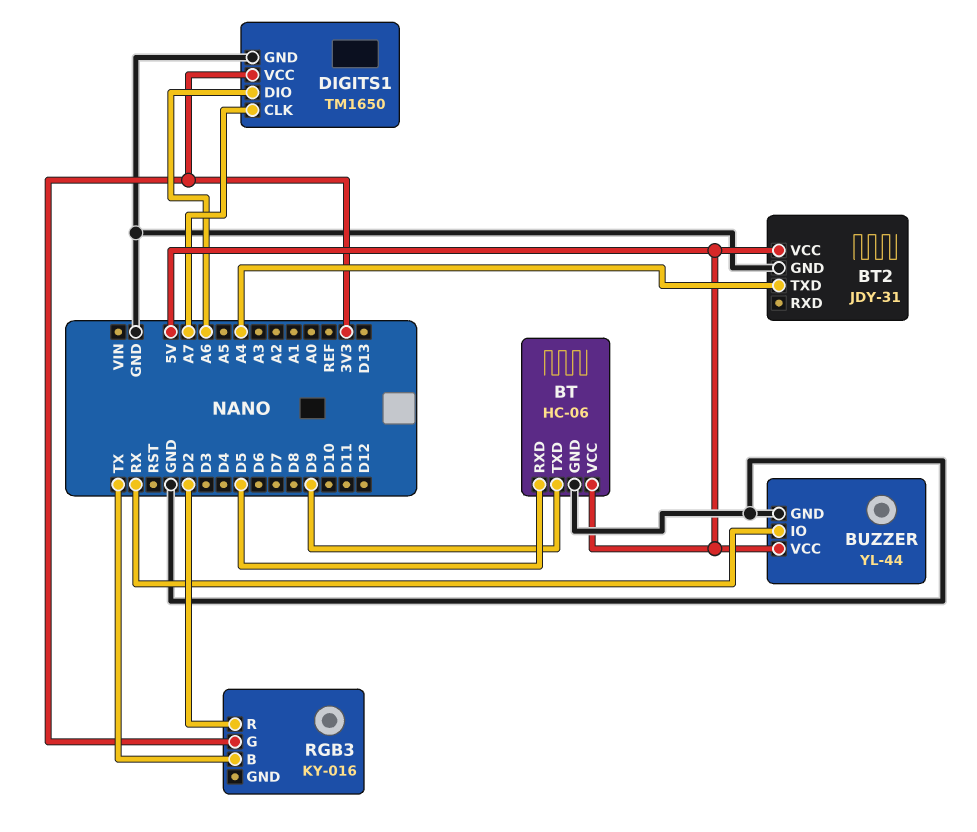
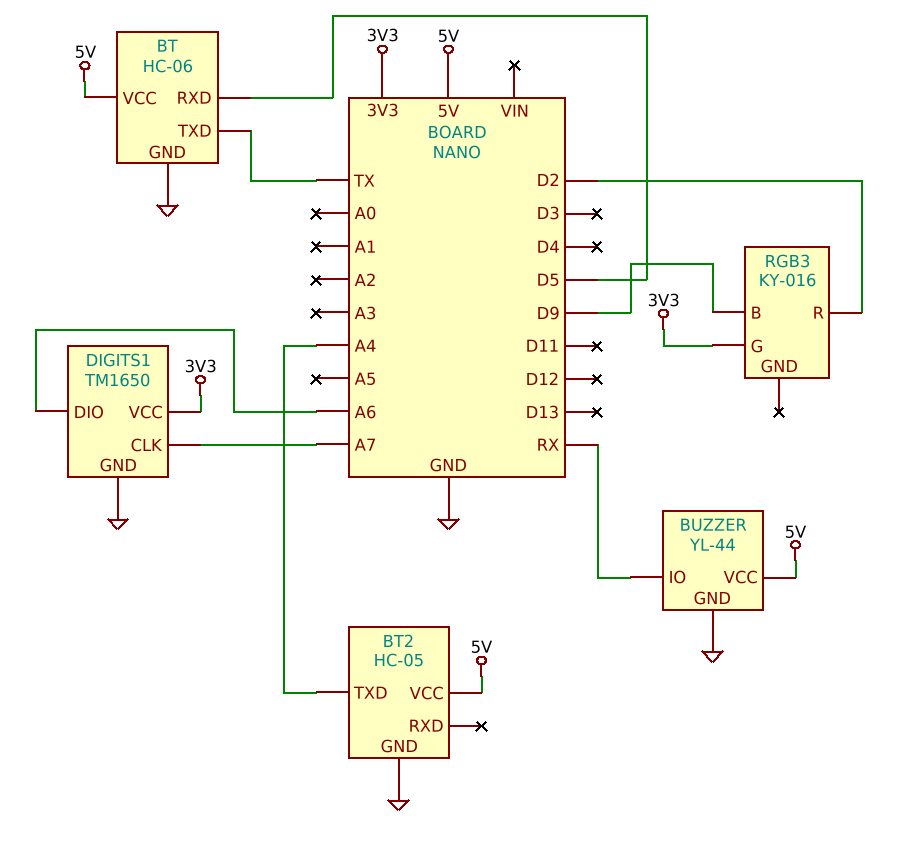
BT pin TXD: D9 -> TX
BT2: JDY-31 -> HC-05
RGB3 pin B: TX -> D9

